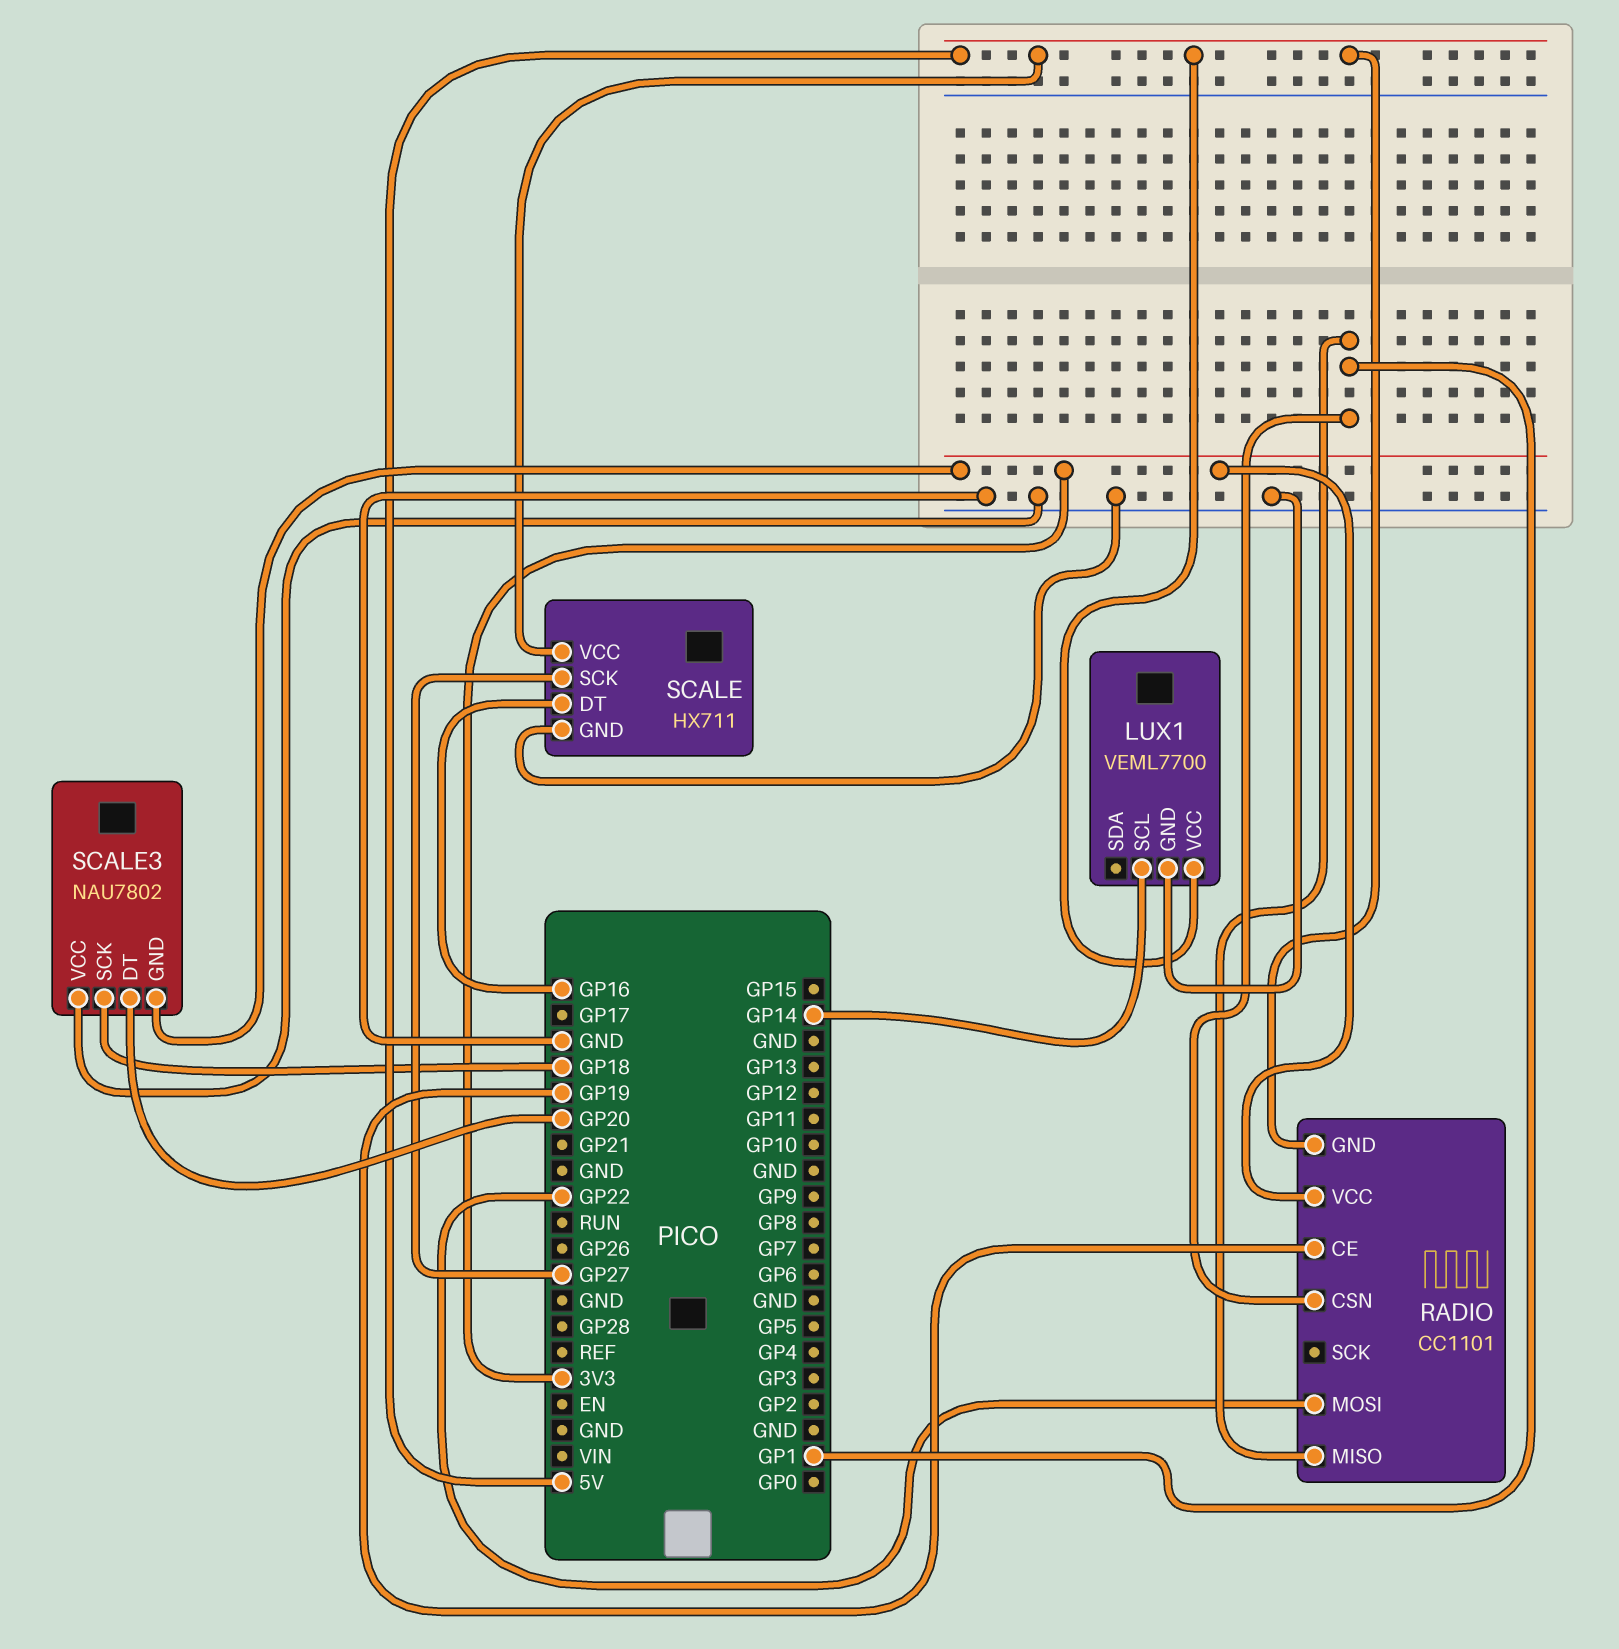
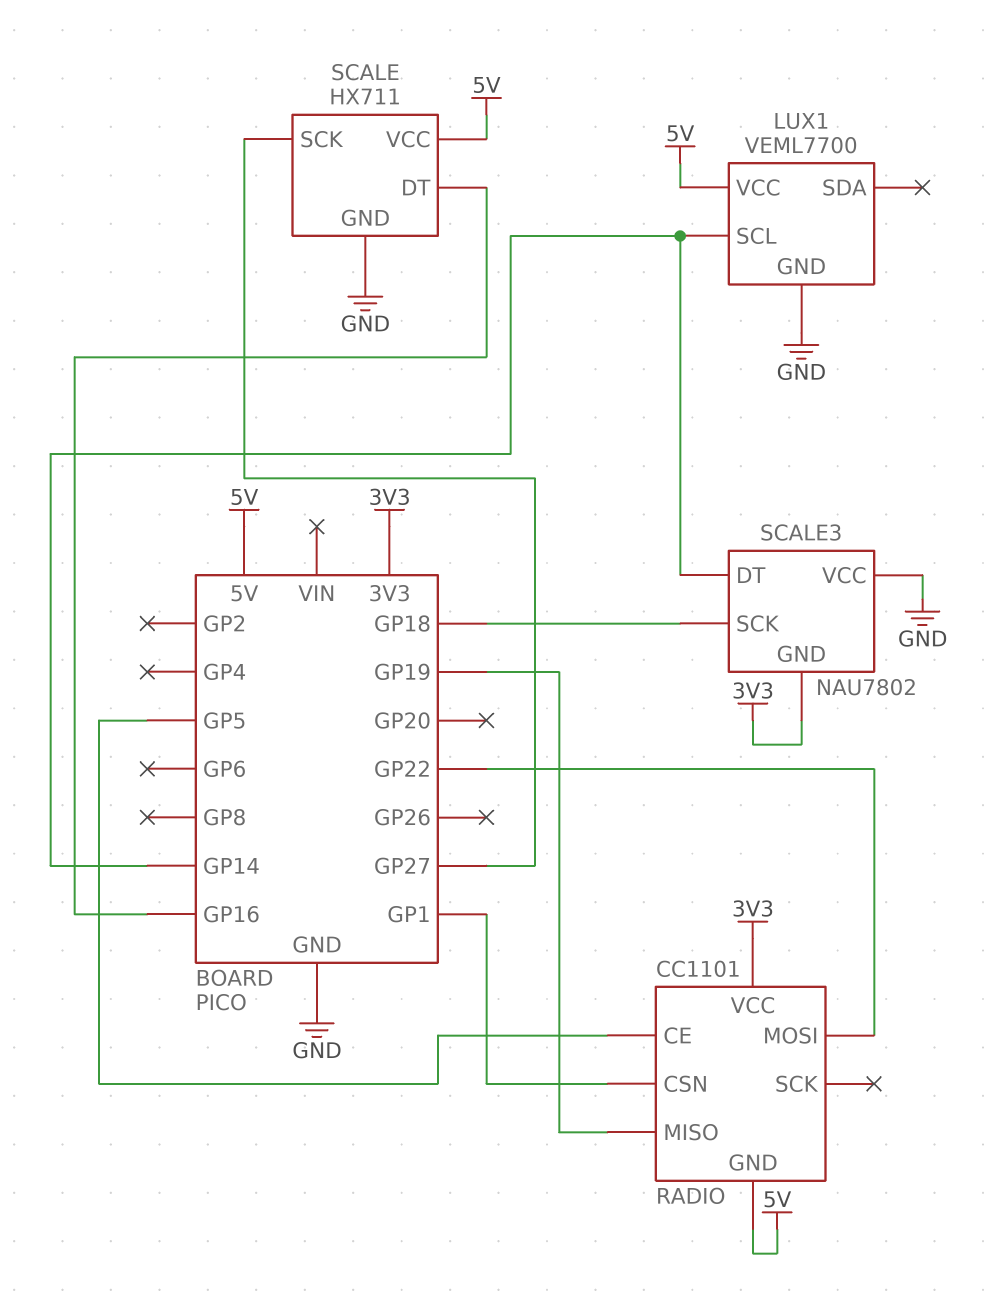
RADIO pin CE: GP19 -> GP5
RADIO pin MISO: GP1 -> GP19
SCALE3 pin DT: GP20 -> GP14

